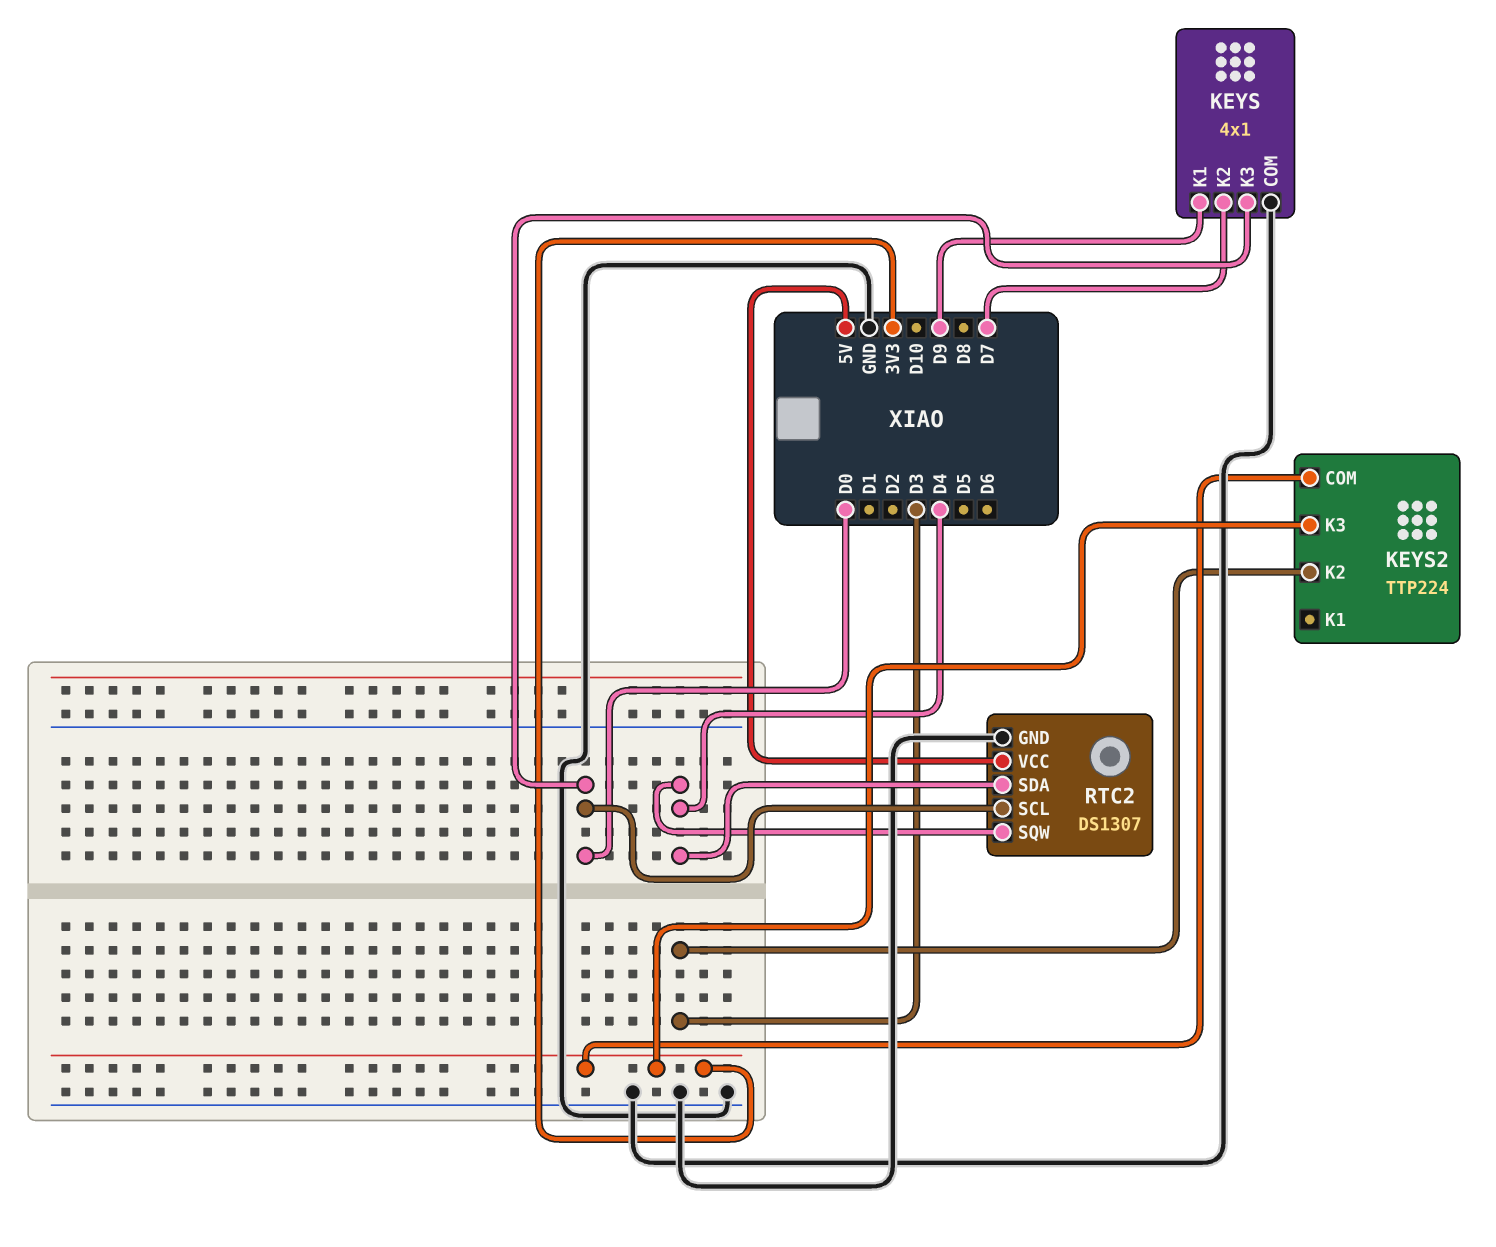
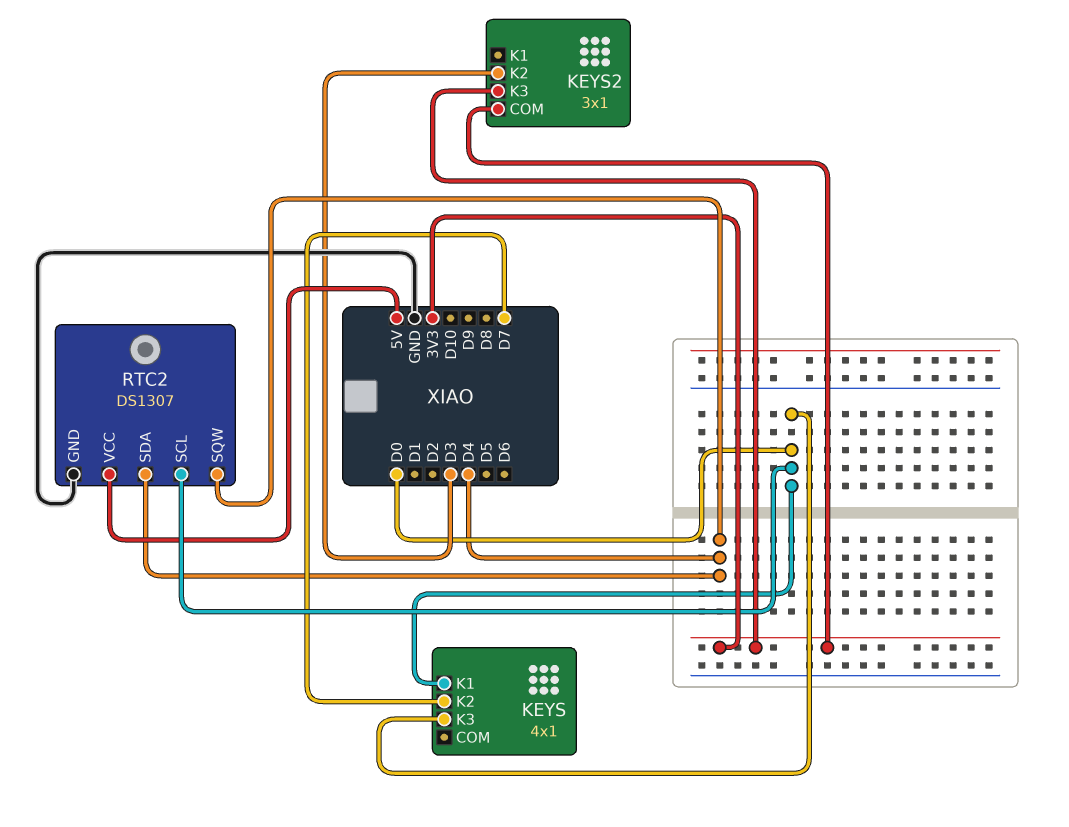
KEYS pin COM: GND -> none
KEYS pin K1: D9 -> D0
KEYS2: TTP224 -> 3x1

